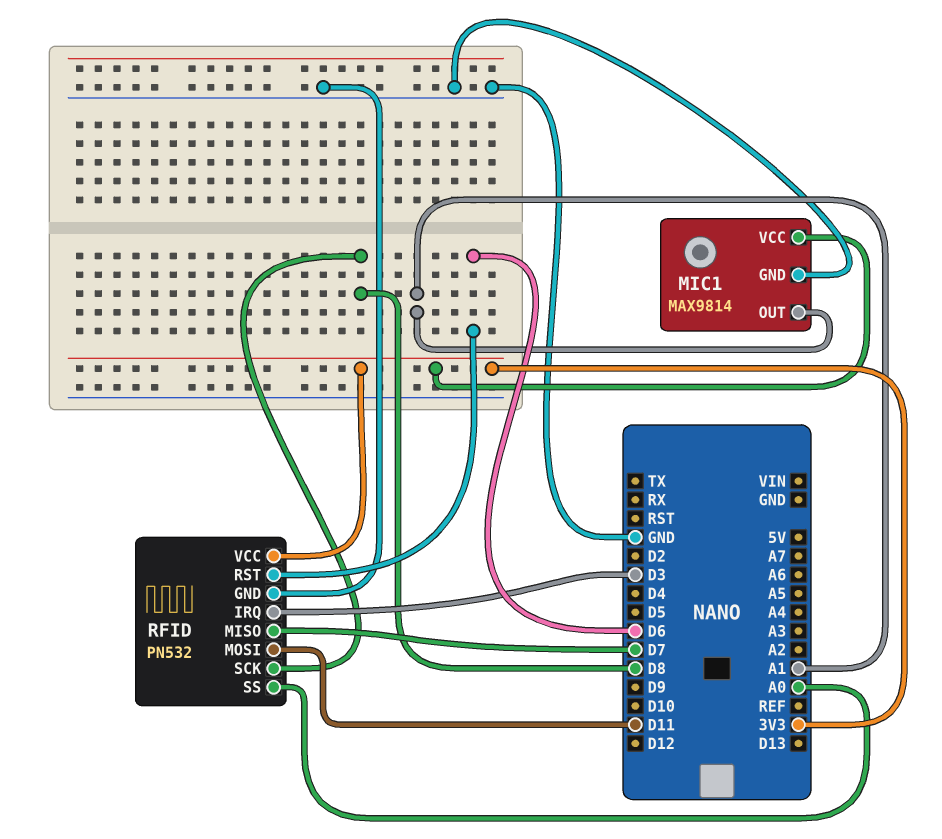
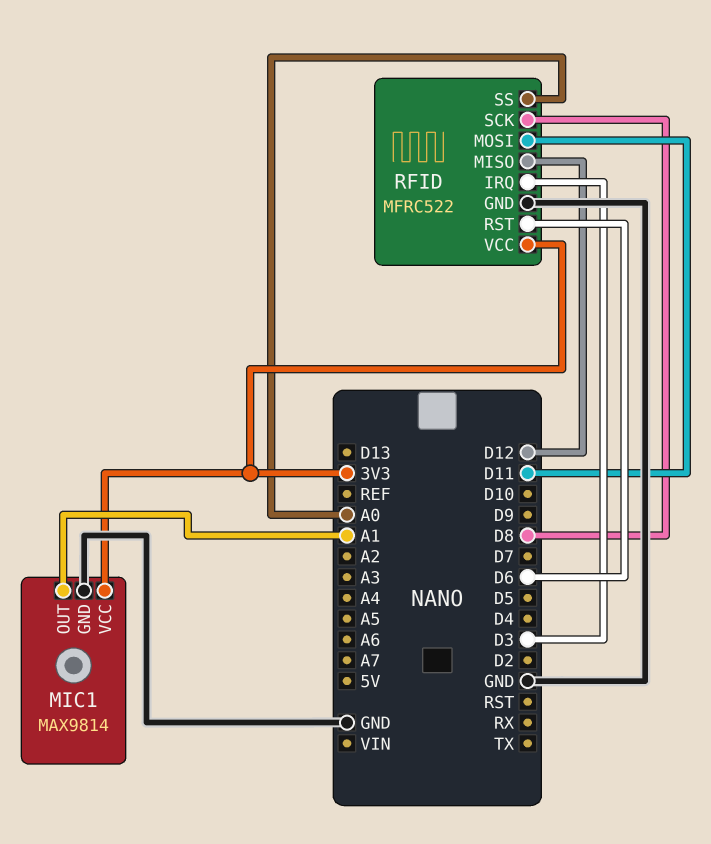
RFID: PN532 -> MFRC522
RFID pin MISO: D7 -> D12

